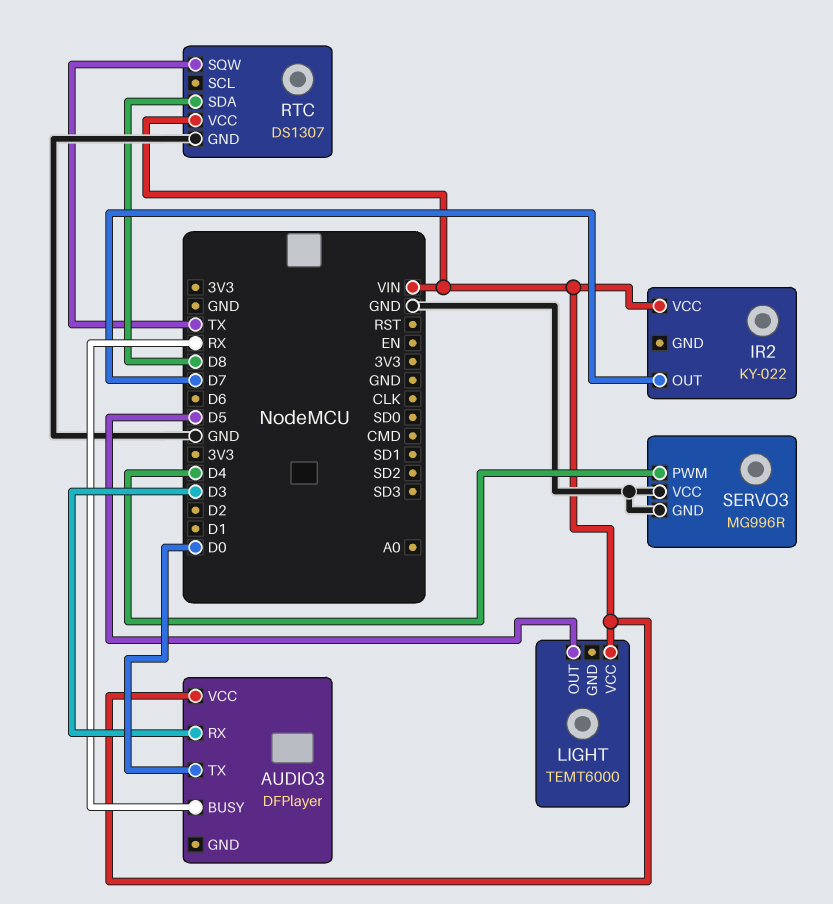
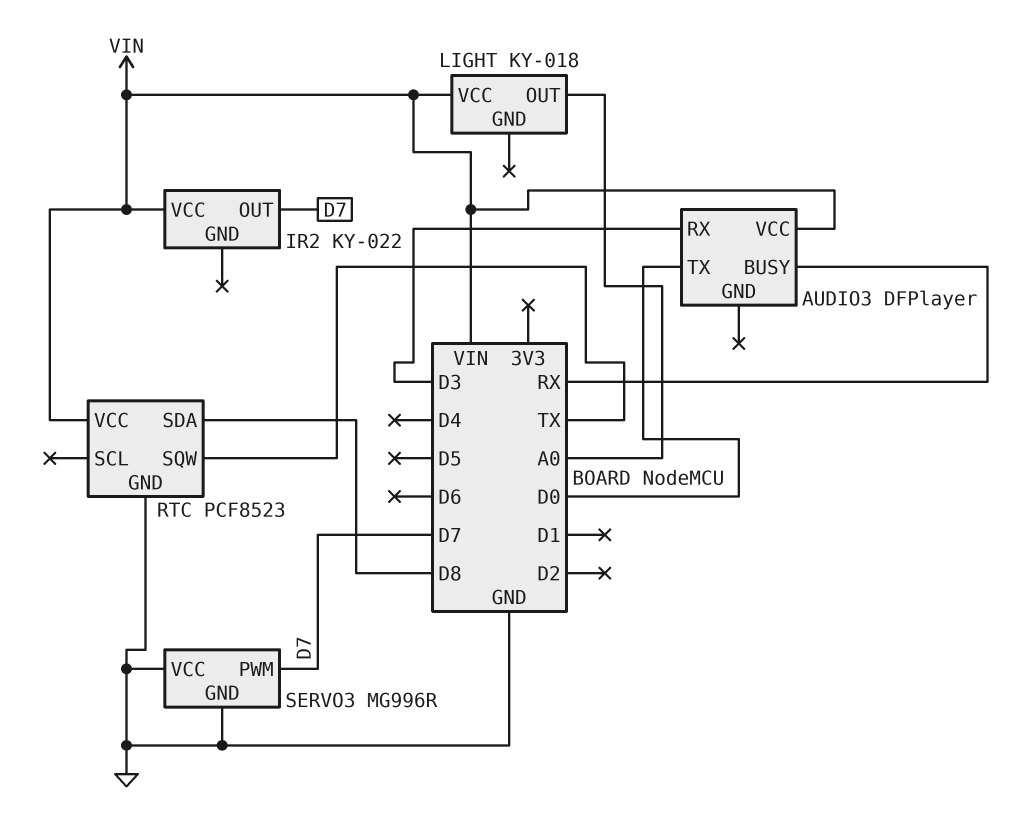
LIGHT: TEMT6000 -> KY-018
LIGHT pin OUT: D5 -> A0
RTC: DS1307 -> PCF8523
SERVO3 pin PWM: D4 -> D7

